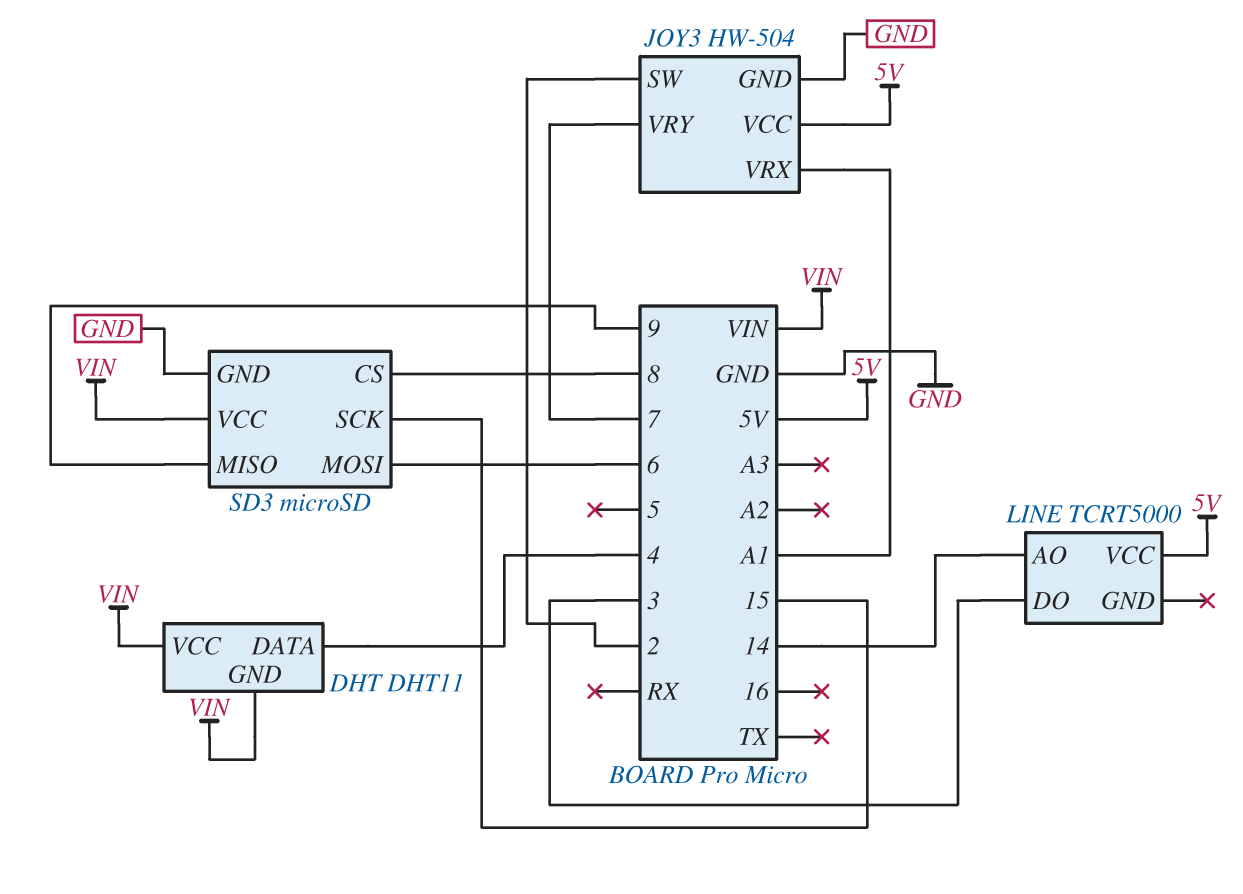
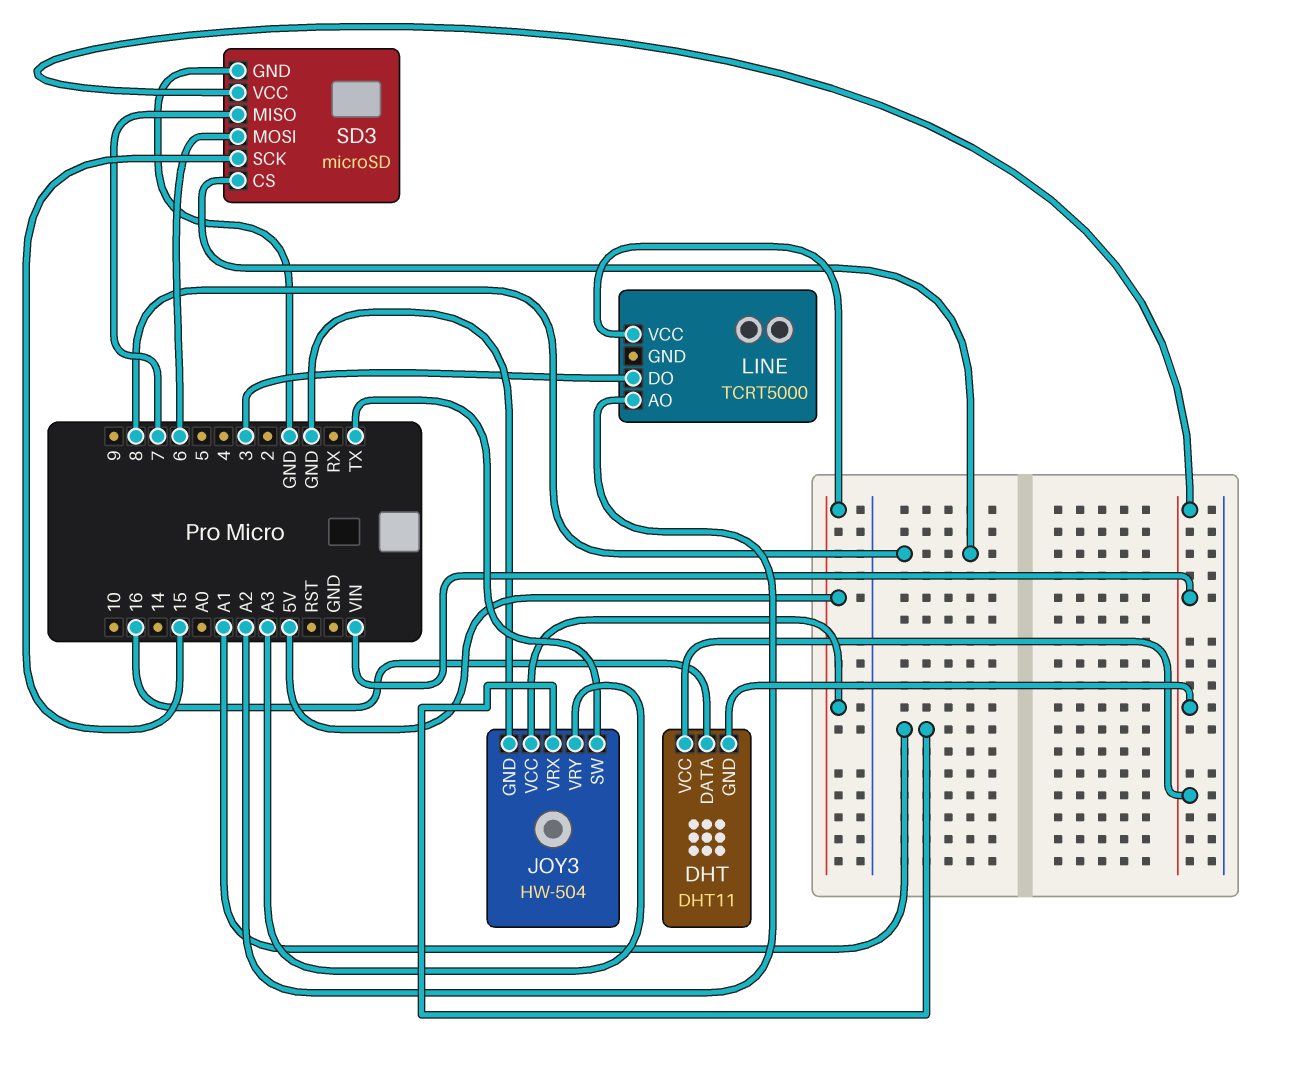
DHT pin DATA: 4 -> 16
JOY3 pin SW: 2 -> TX
JOY3 pin VRY: 7 -> A3
LINE pin AO: 14 -> A2
SD3 pin MISO: 9 -> 7

